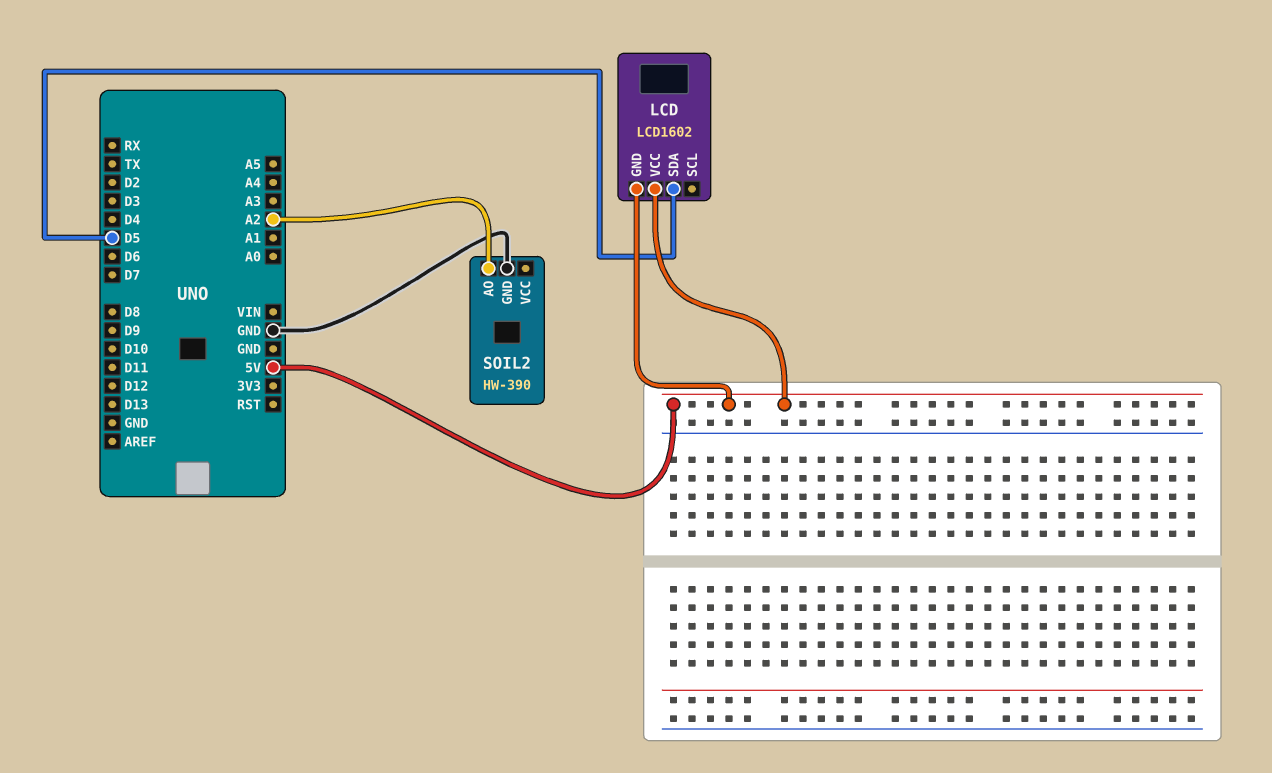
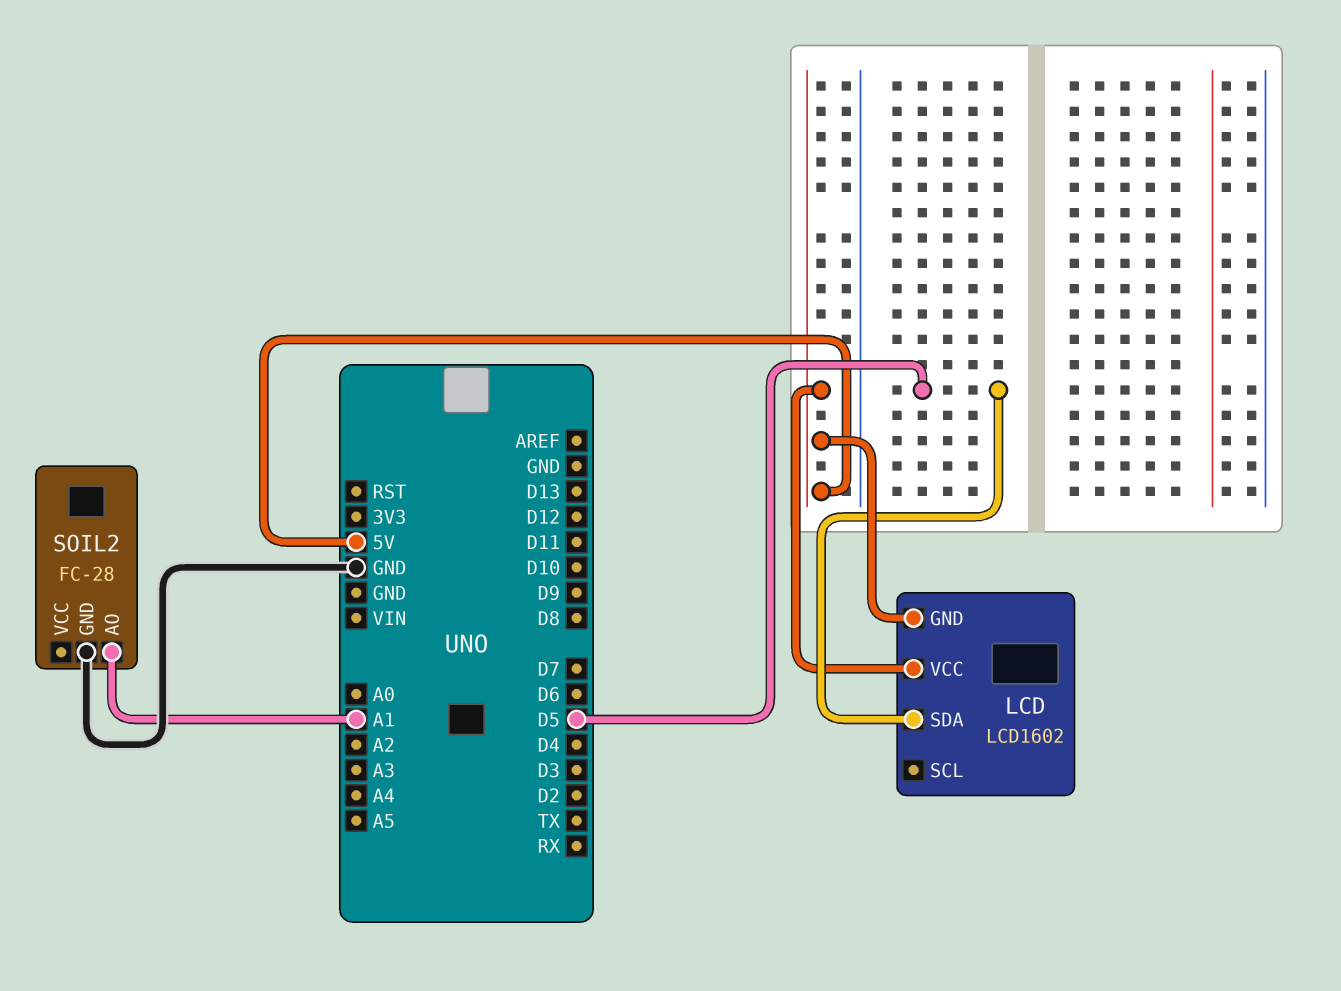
SOIL2: HW-390 -> FC-28
SOIL2 pin AO: A2 -> A1

